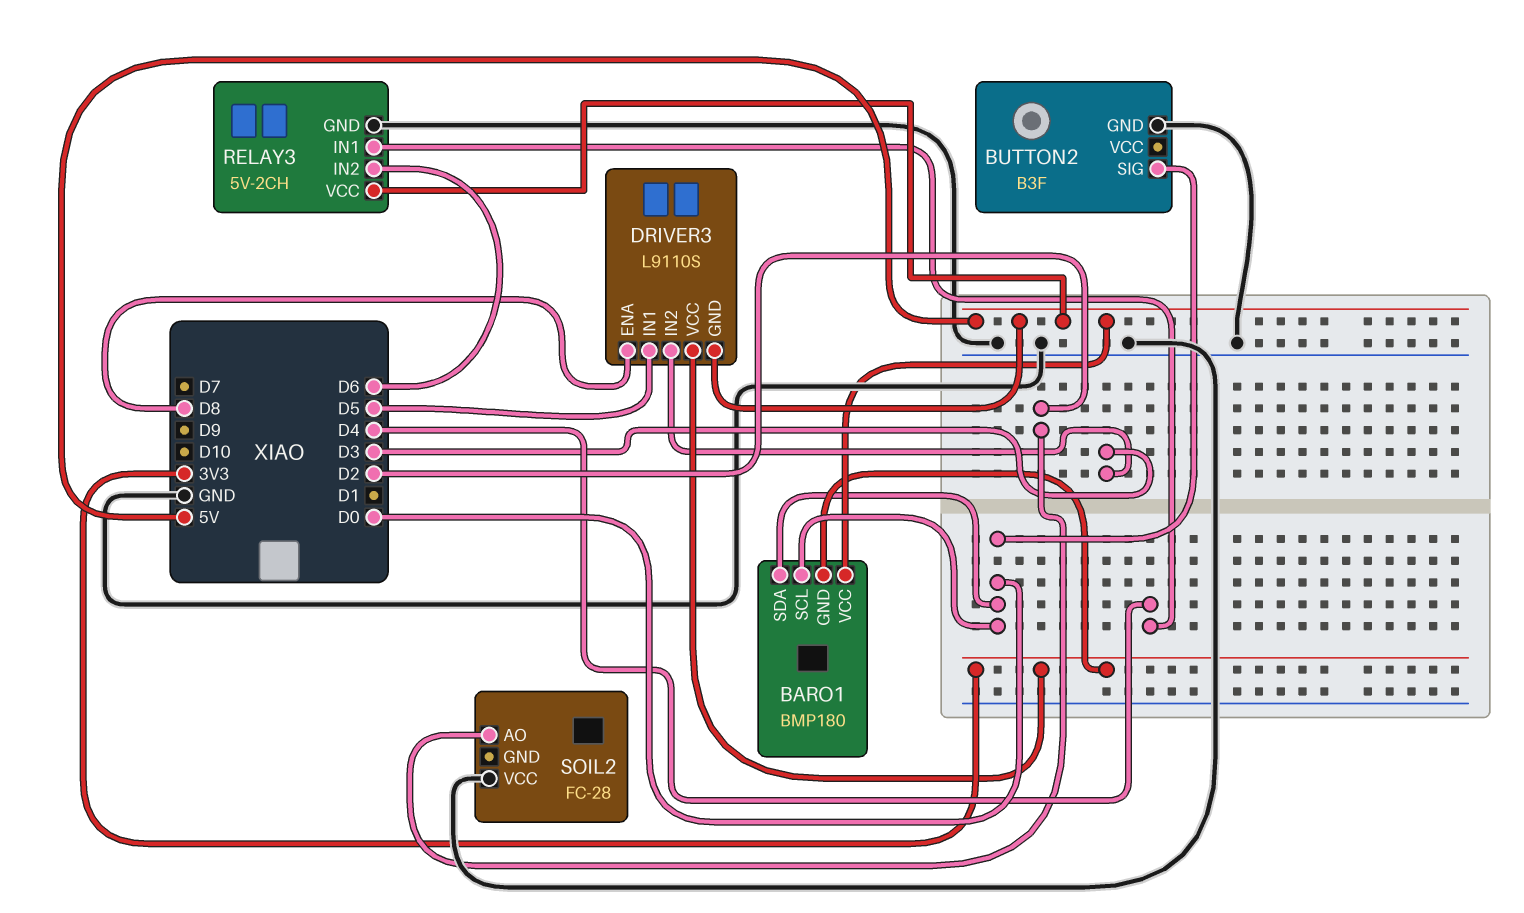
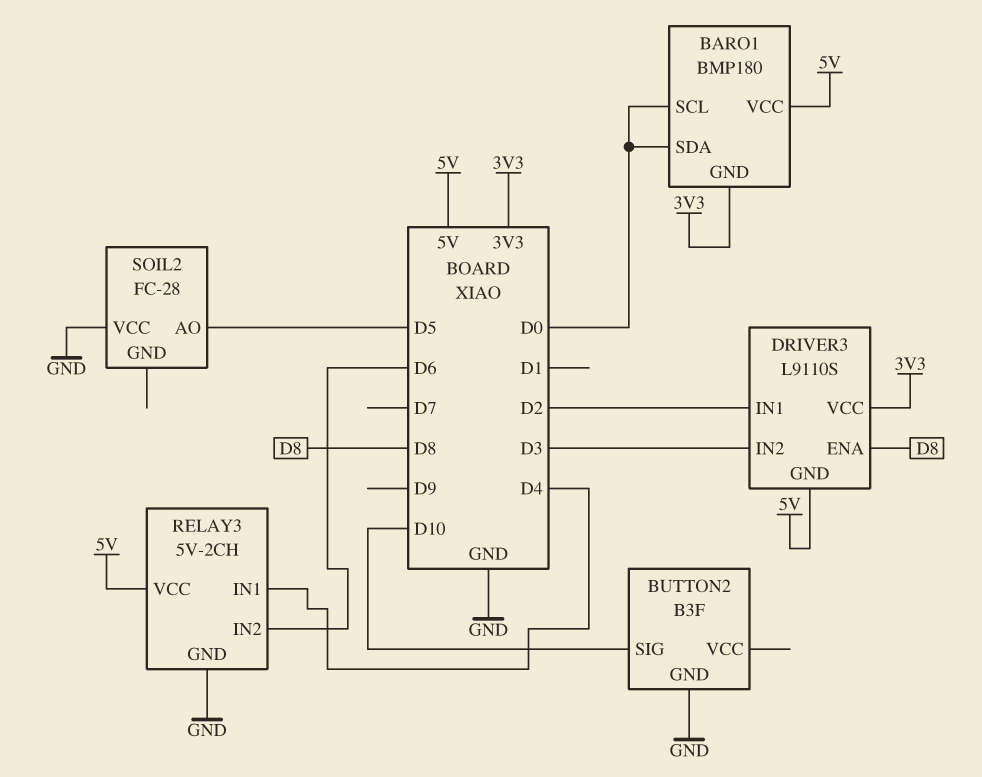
BUTTON2 pin SIG: D0 -> D10
DRIVER3 pin IN1: D5 -> D2
SOIL2 pin AO: D2 -> D5

